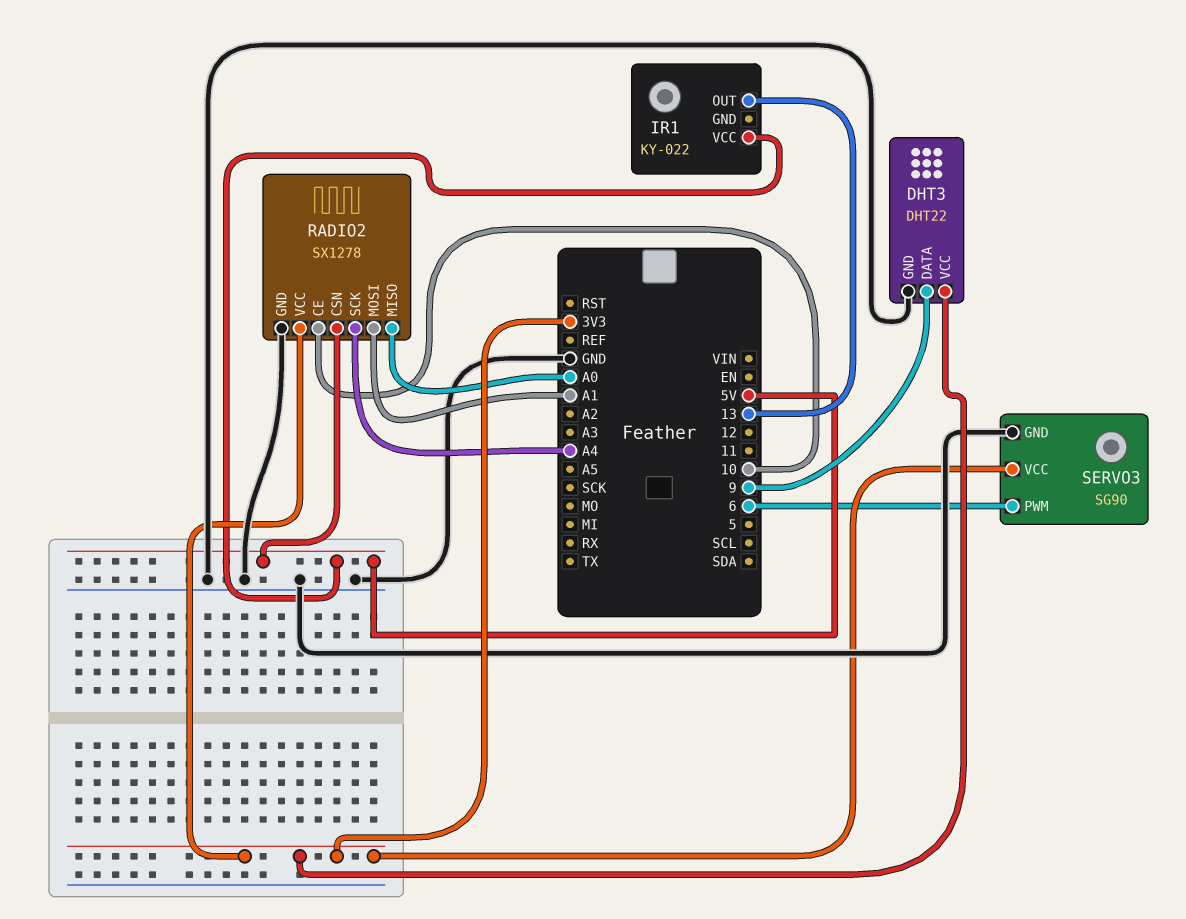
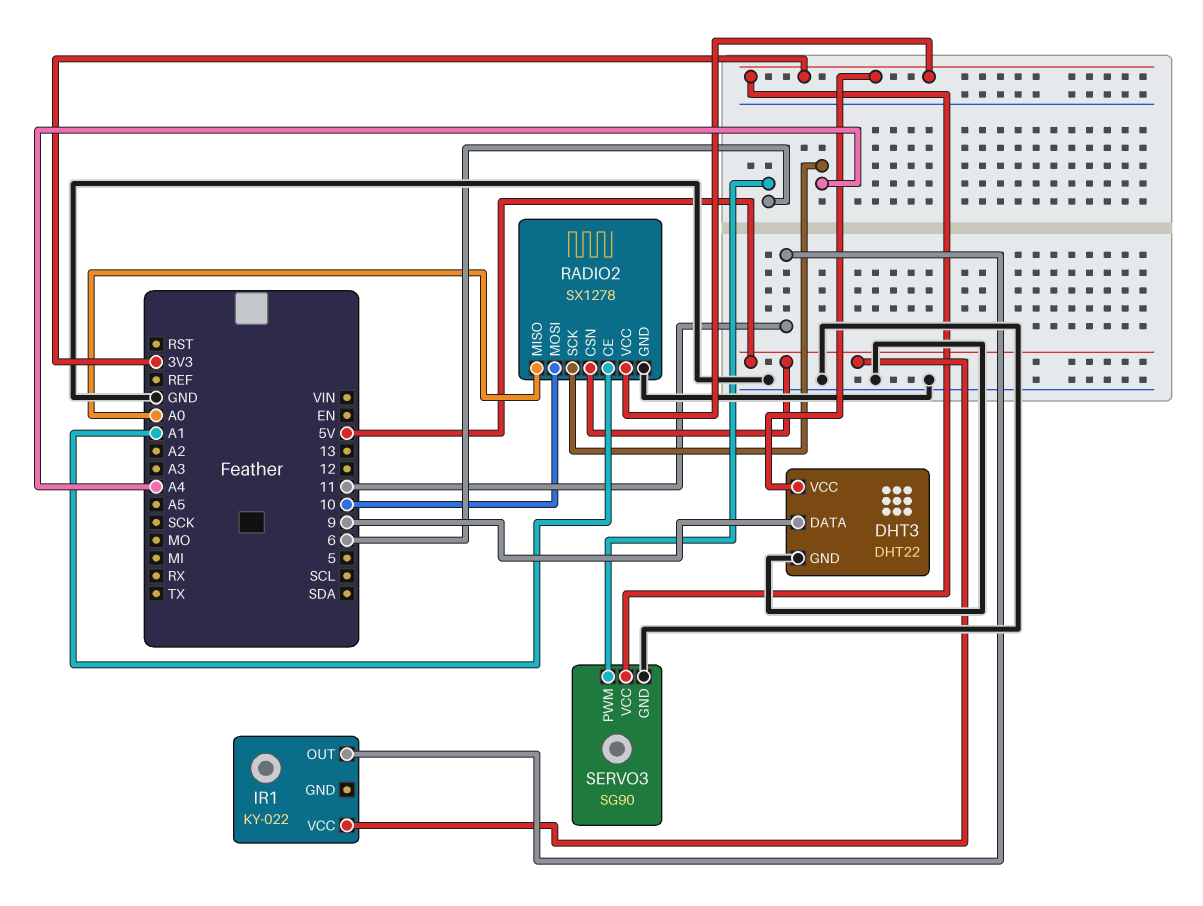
IR1 pin OUT: 13 -> 11
RADIO2 pin CE: 10 -> A1
RADIO2 pin MOSI: A1 -> 10

